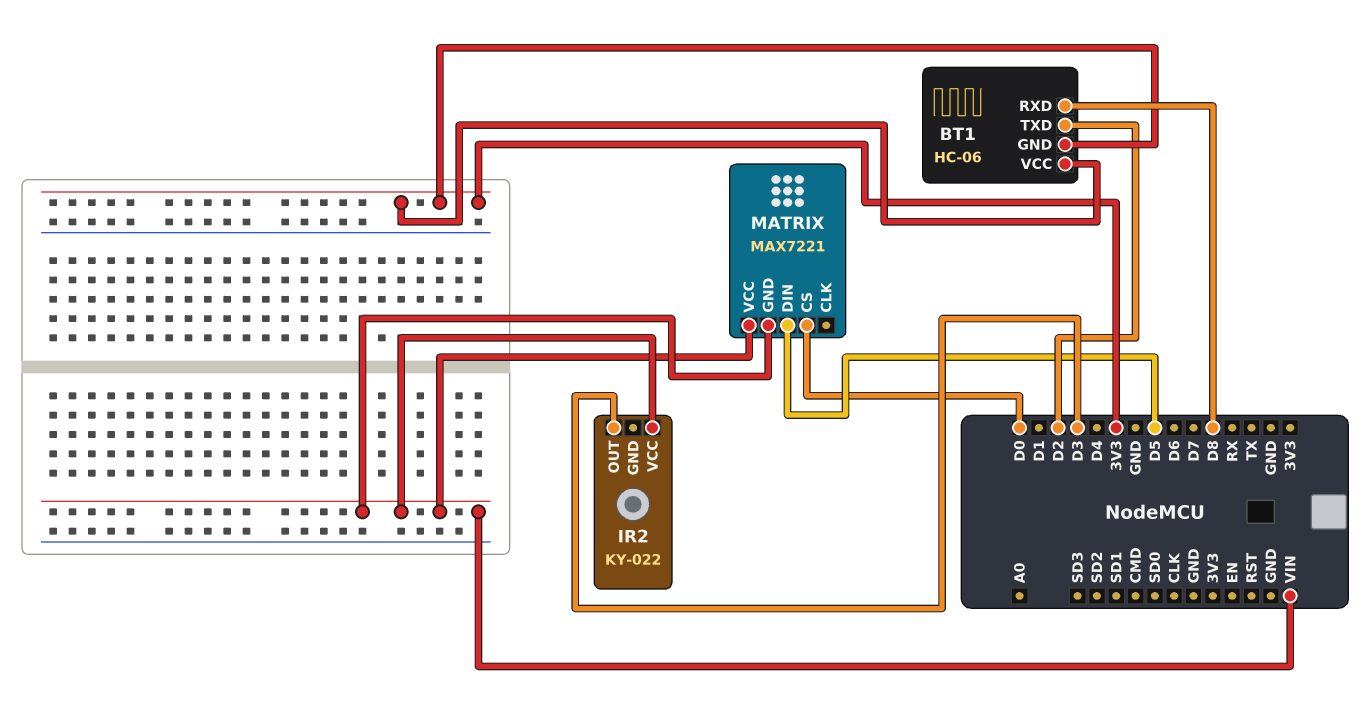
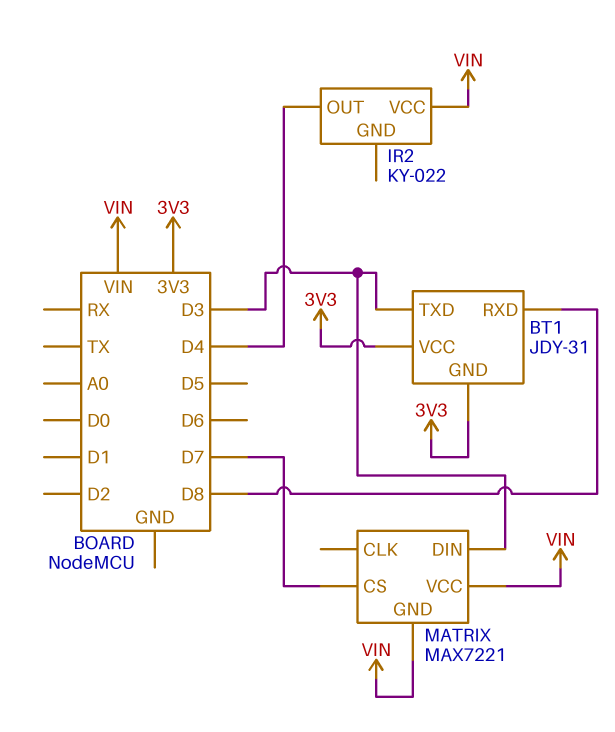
BT1: HC-06 -> JDY-31
BT1 pin TXD: D2 -> D3
IR2 pin OUT: D3 -> D4
MATRIX pin CS: D0 -> D7
MATRIX pin DIN: D5 -> D3

